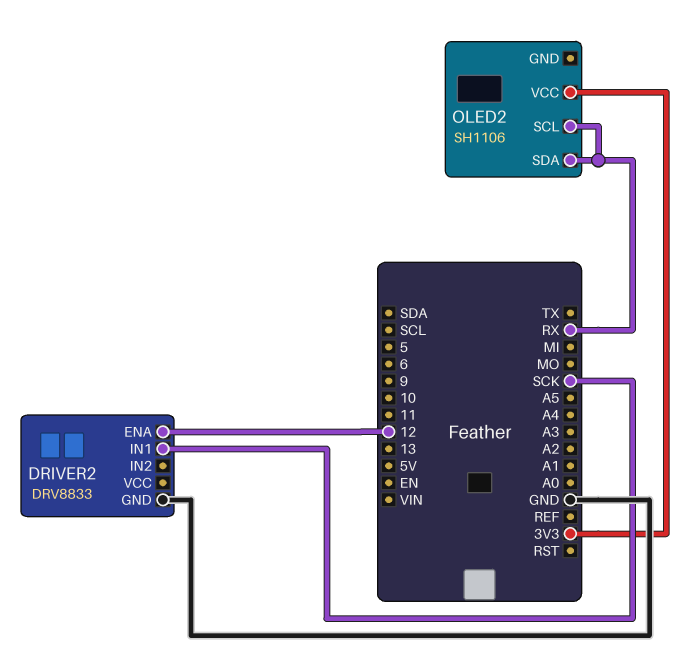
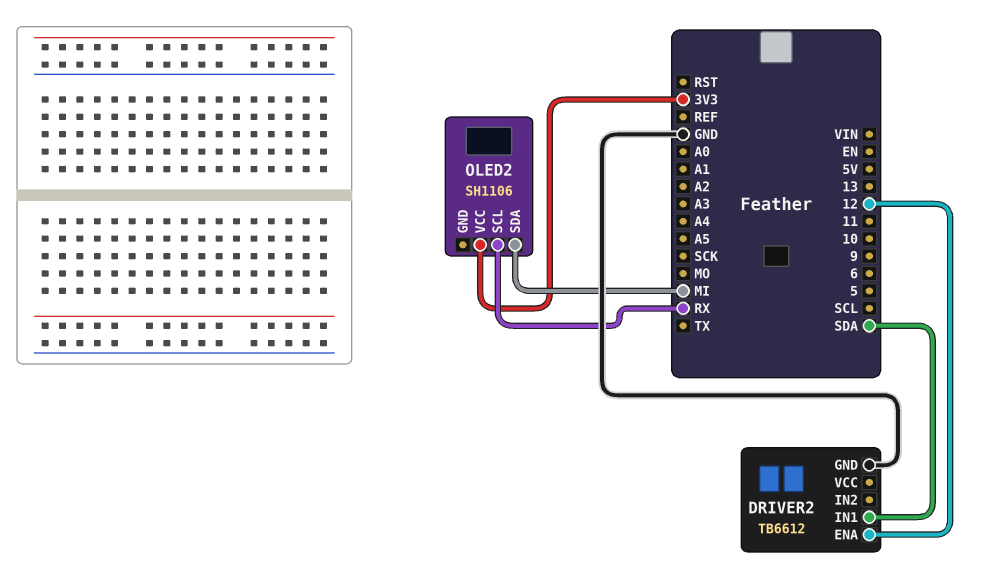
DRIVER2: DRV8833 -> TB6612
DRIVER2 pin IN1: SCK -> SDA
OLED2 pin SDA: RX -> MI

